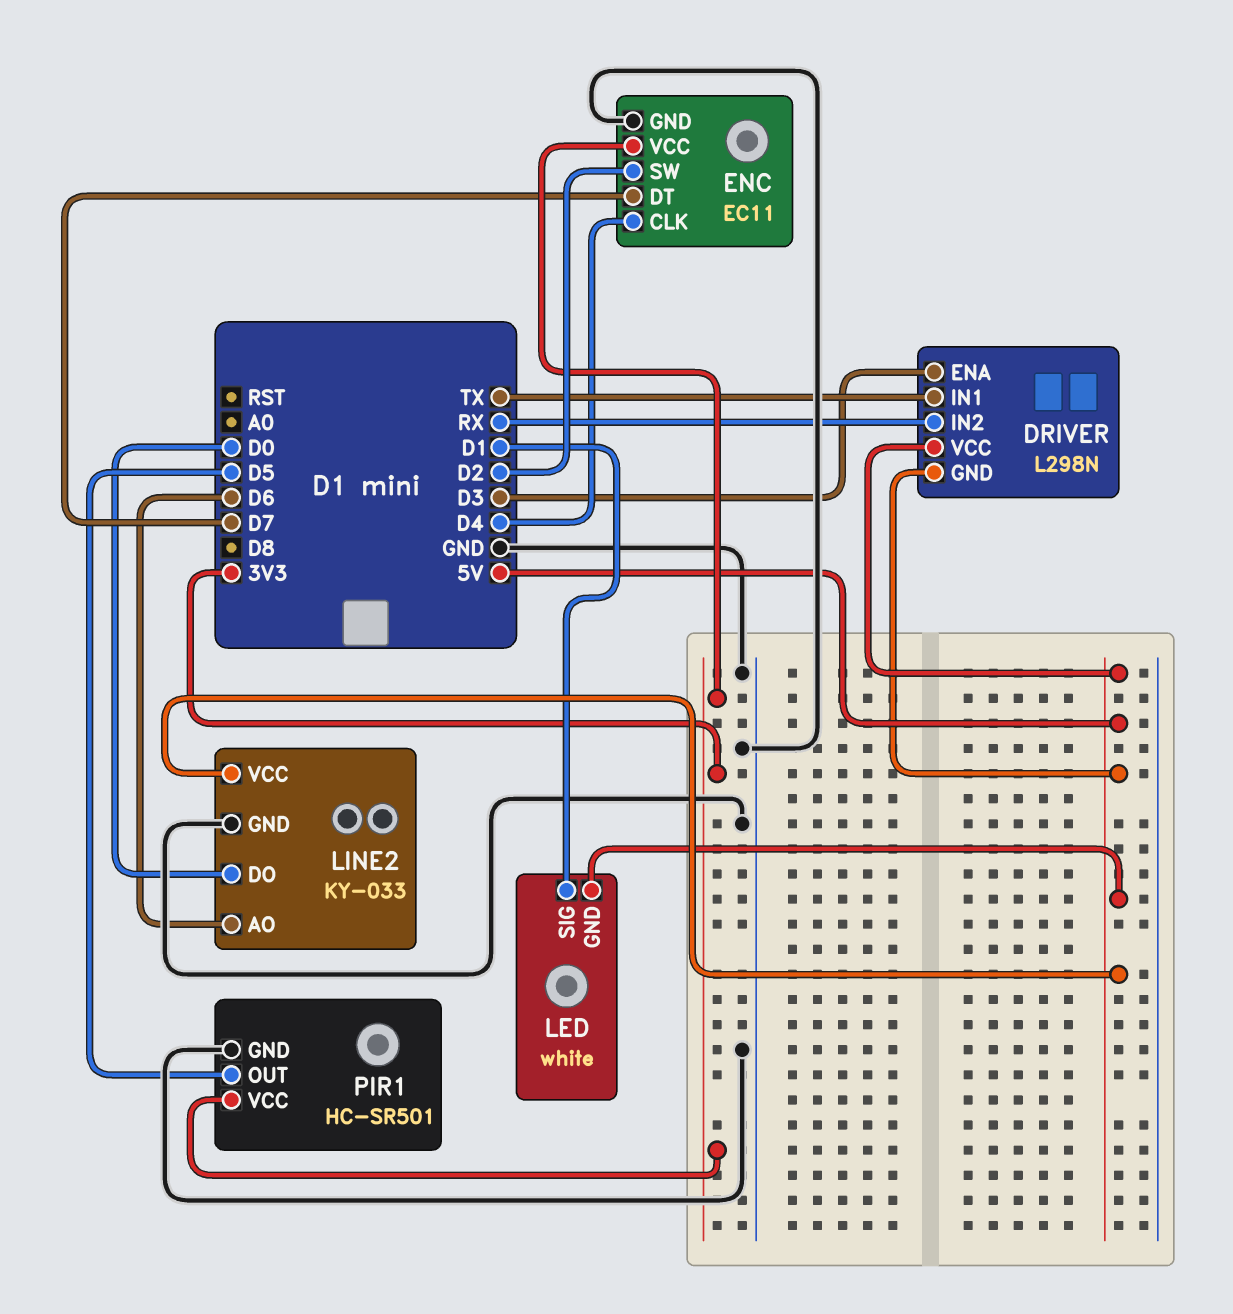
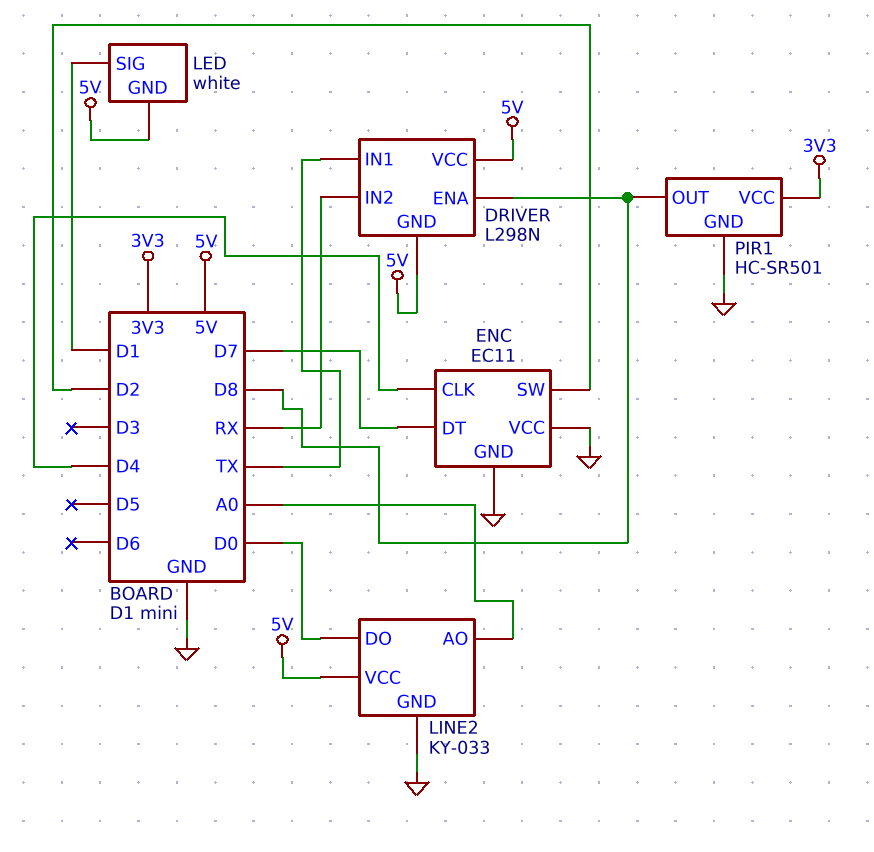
DRIVER pin ENA: D3 -> D8
ENC pin VCC: 3V3 -> GND
LINE2 pin AO: D6 -> A0
PIR1 pin OUT: D5 -> D8

